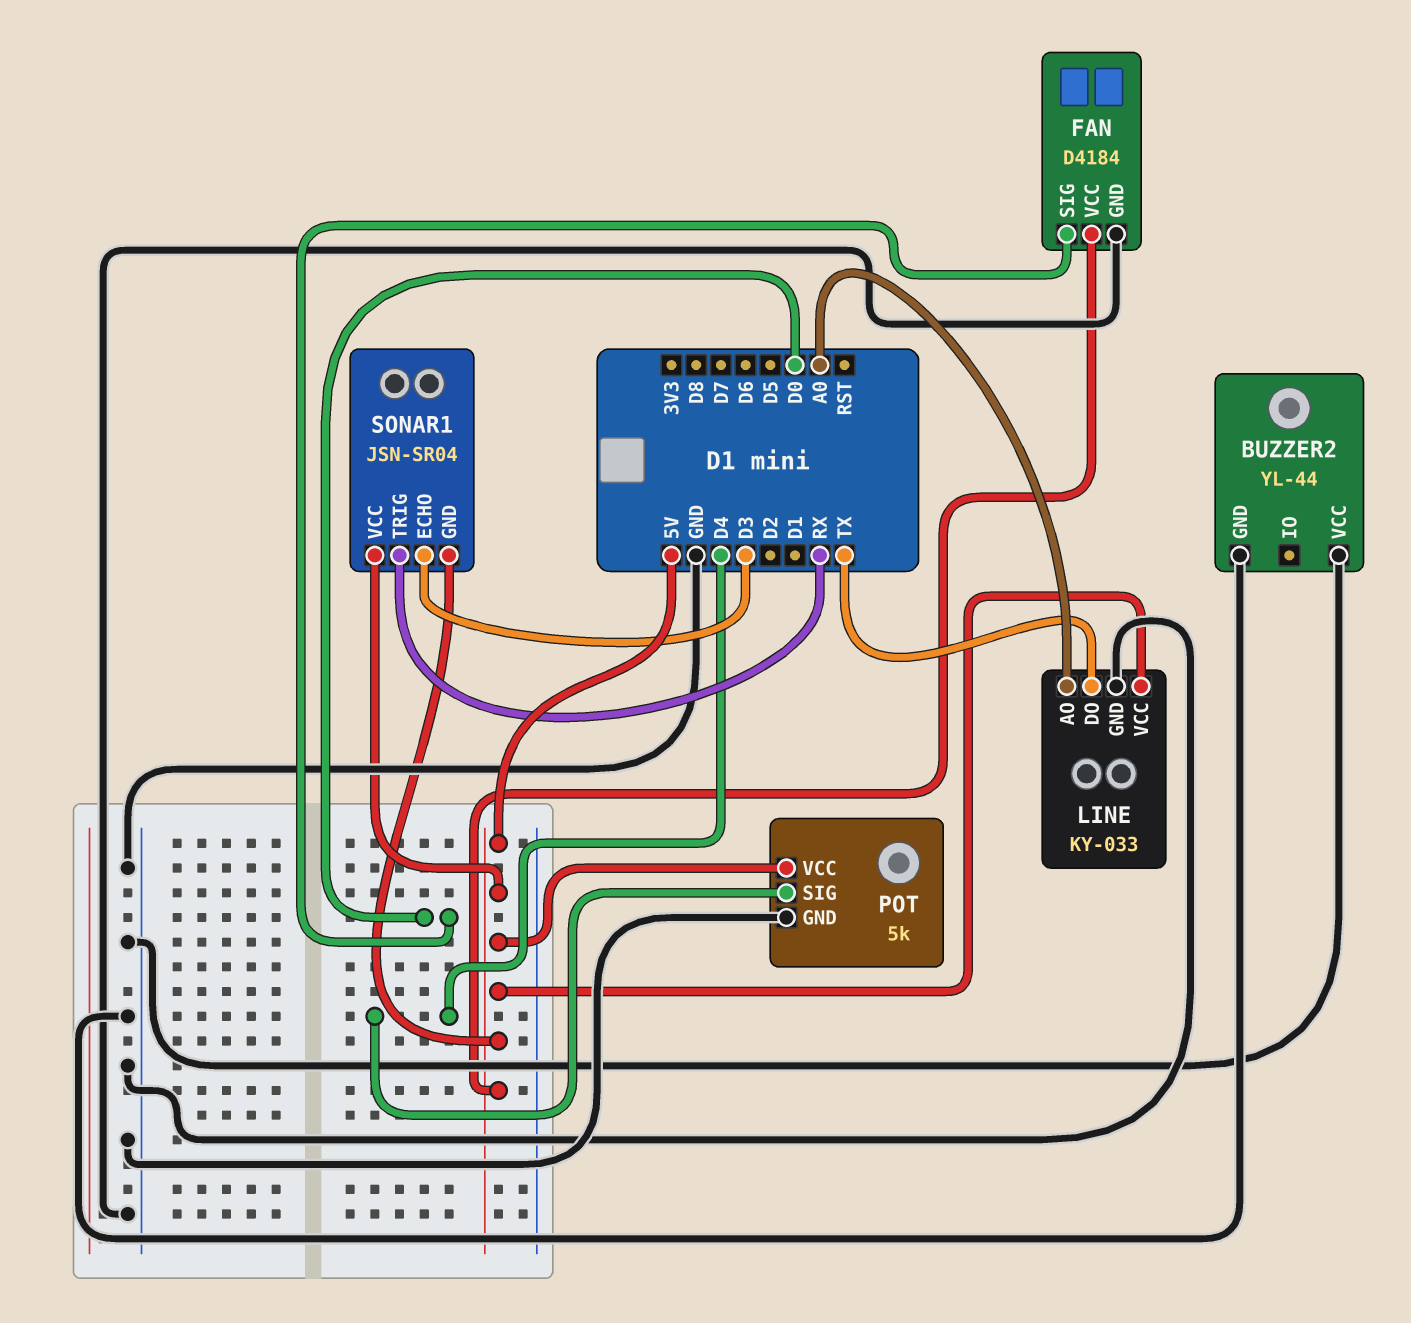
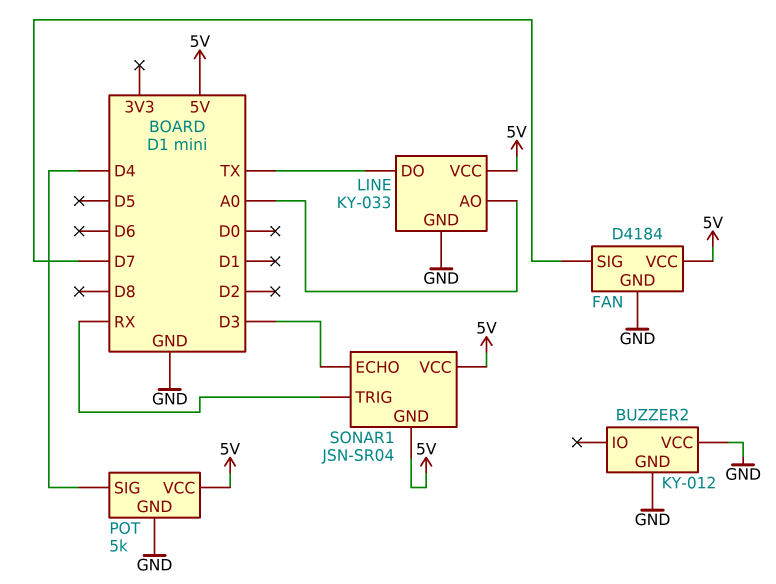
BUZZER2: YL-44 -> KY-012
FAN pin SIG: D0 -> D7

